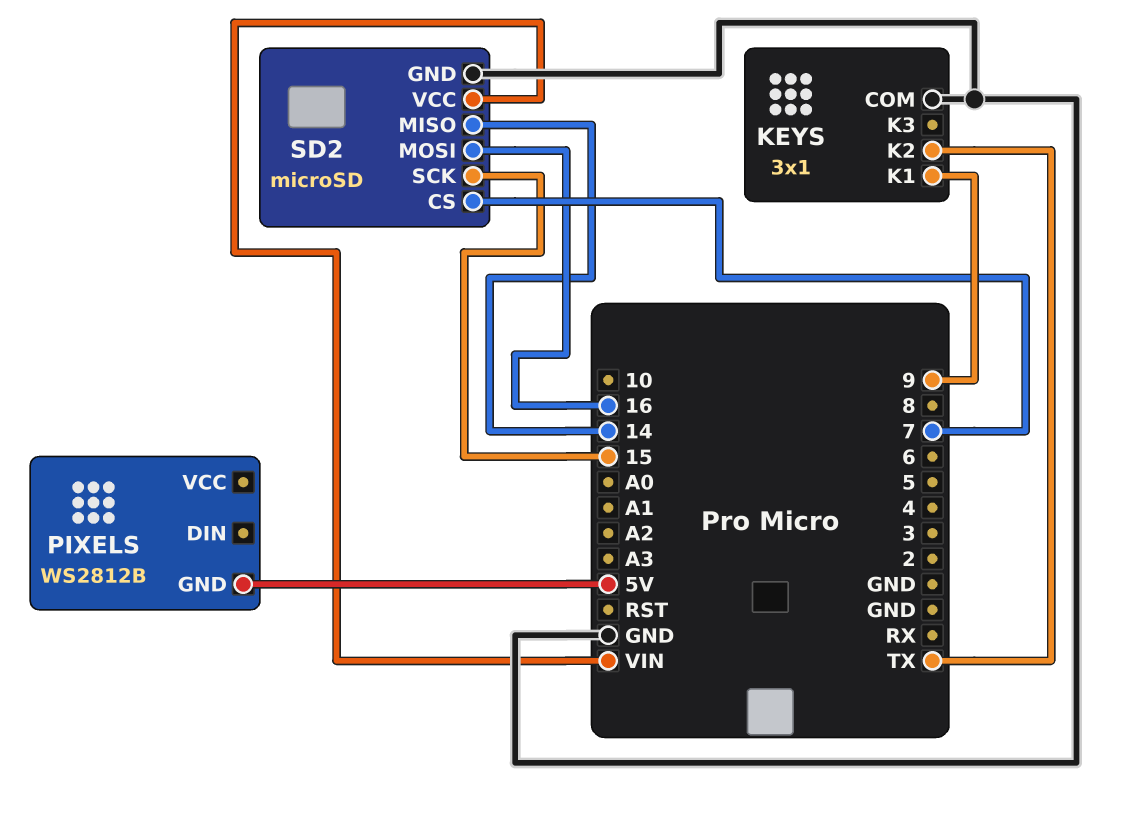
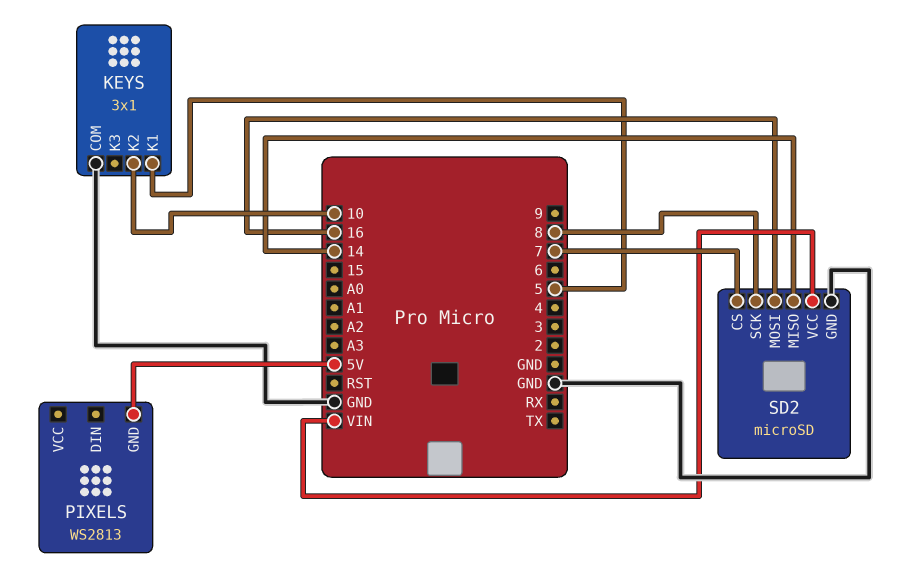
KEYS pin K1: 9 -> 5
KEYS pin K2: TX -> 10
PIXELS: WS2812B -> WS2813
SD2 pin SCK: 15 -> 8

